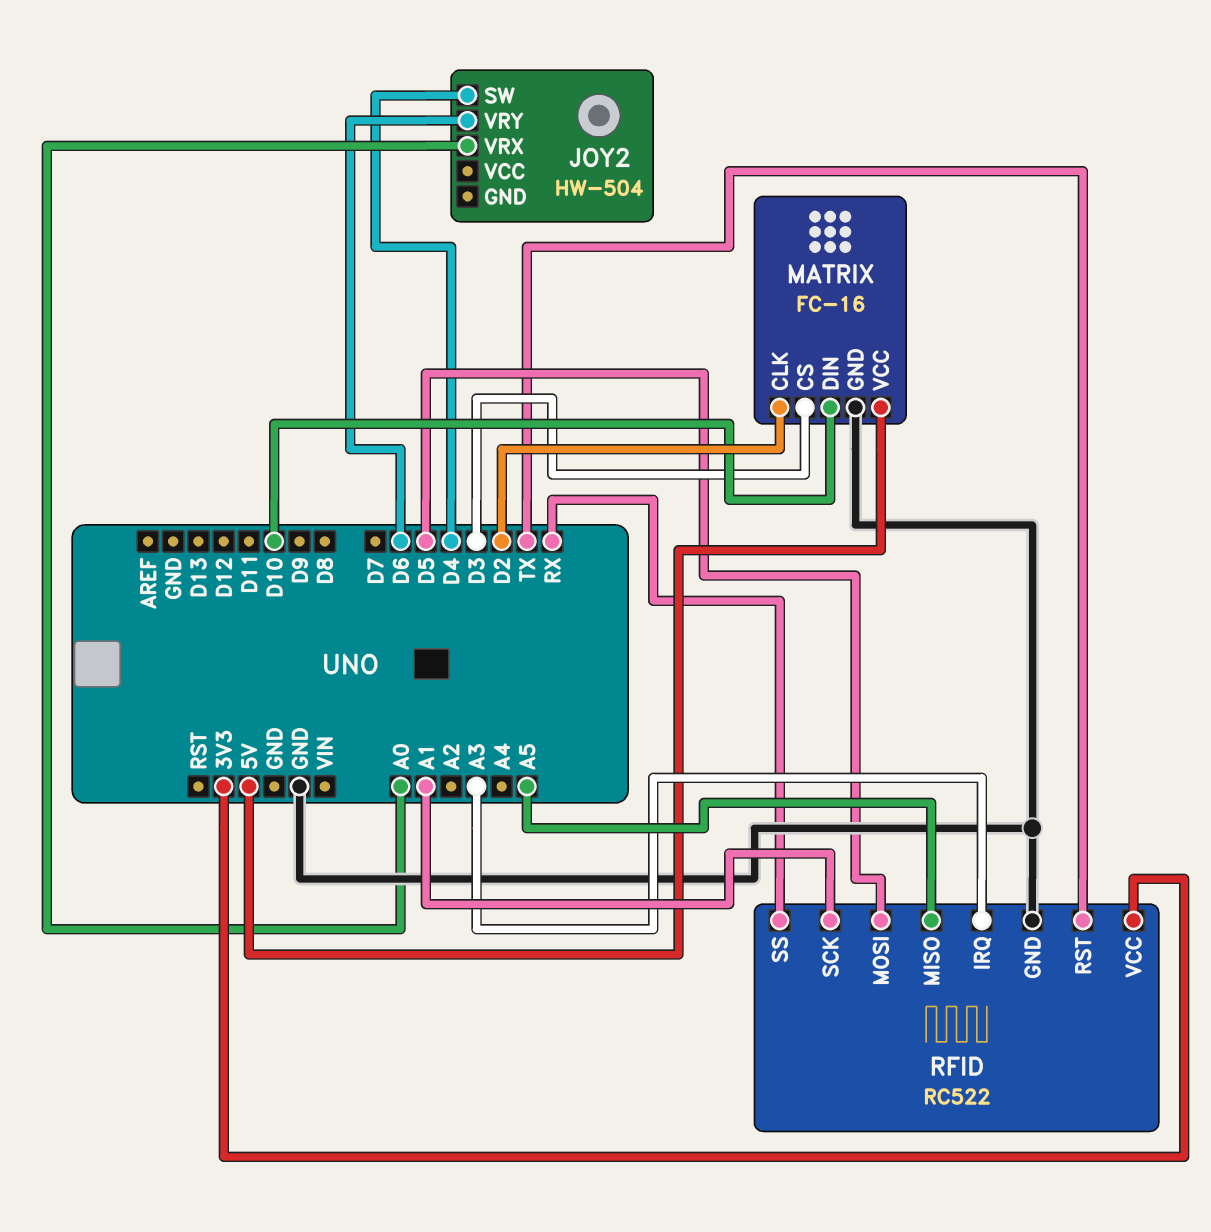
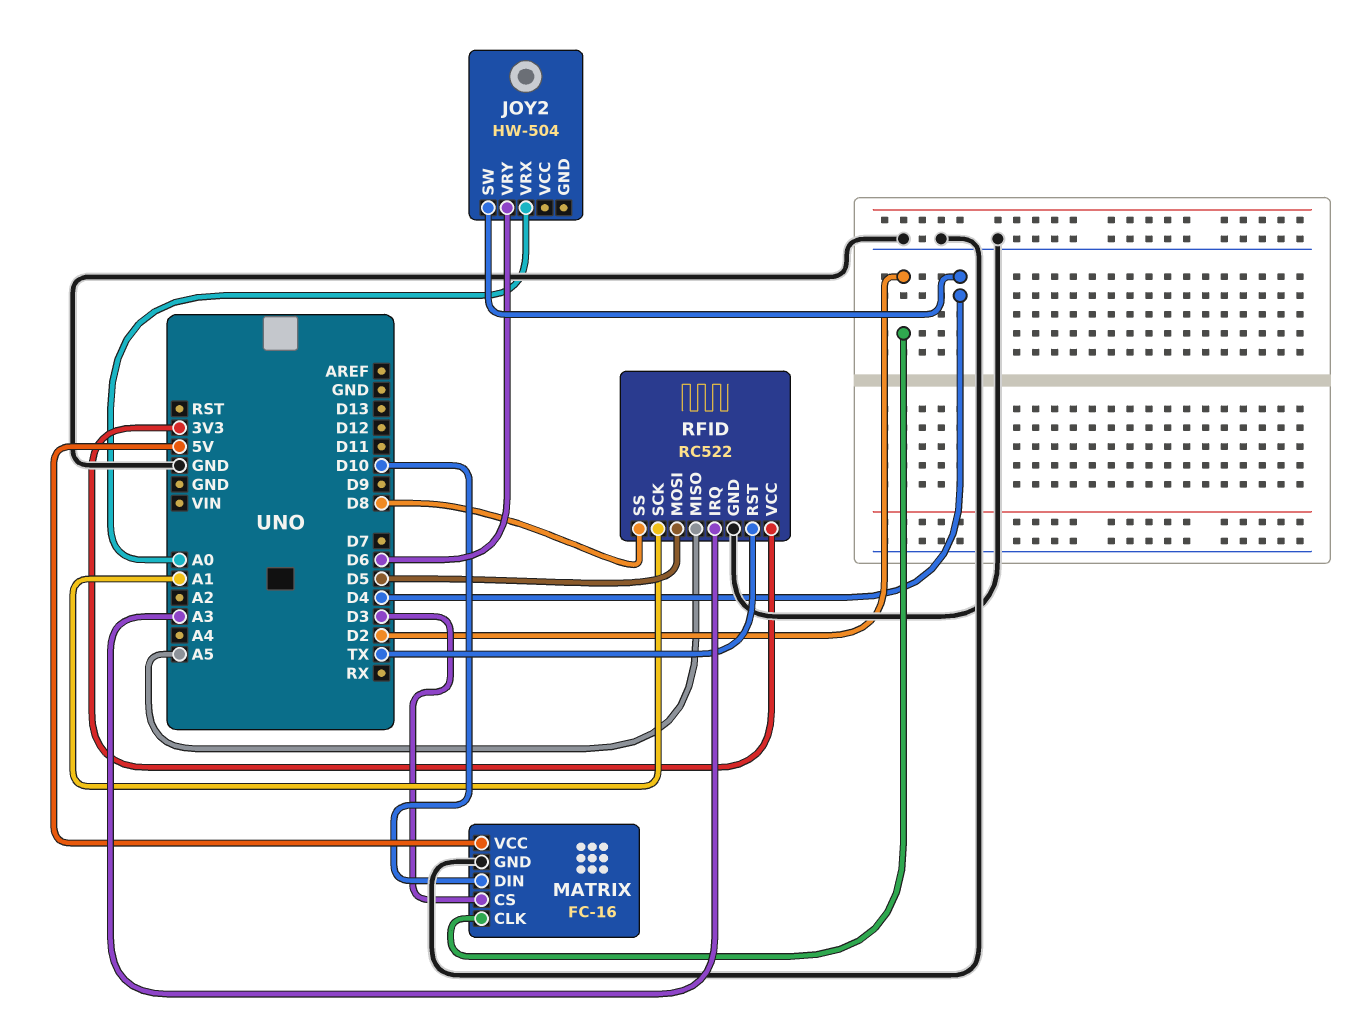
RFID pin SS: RX -> D8

